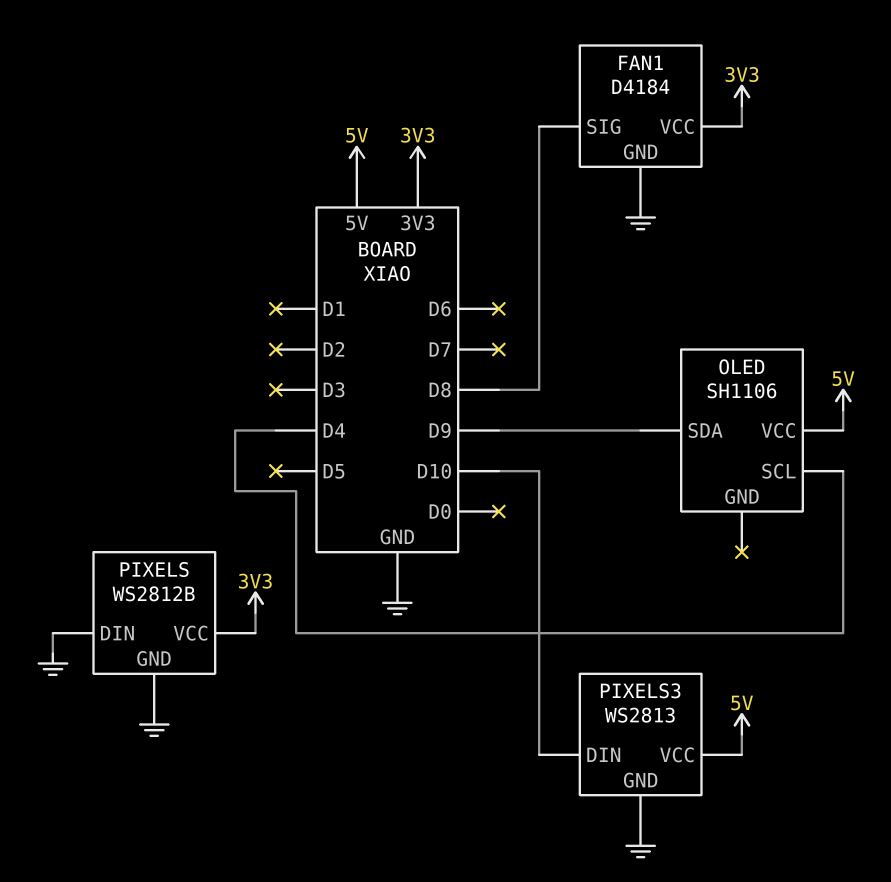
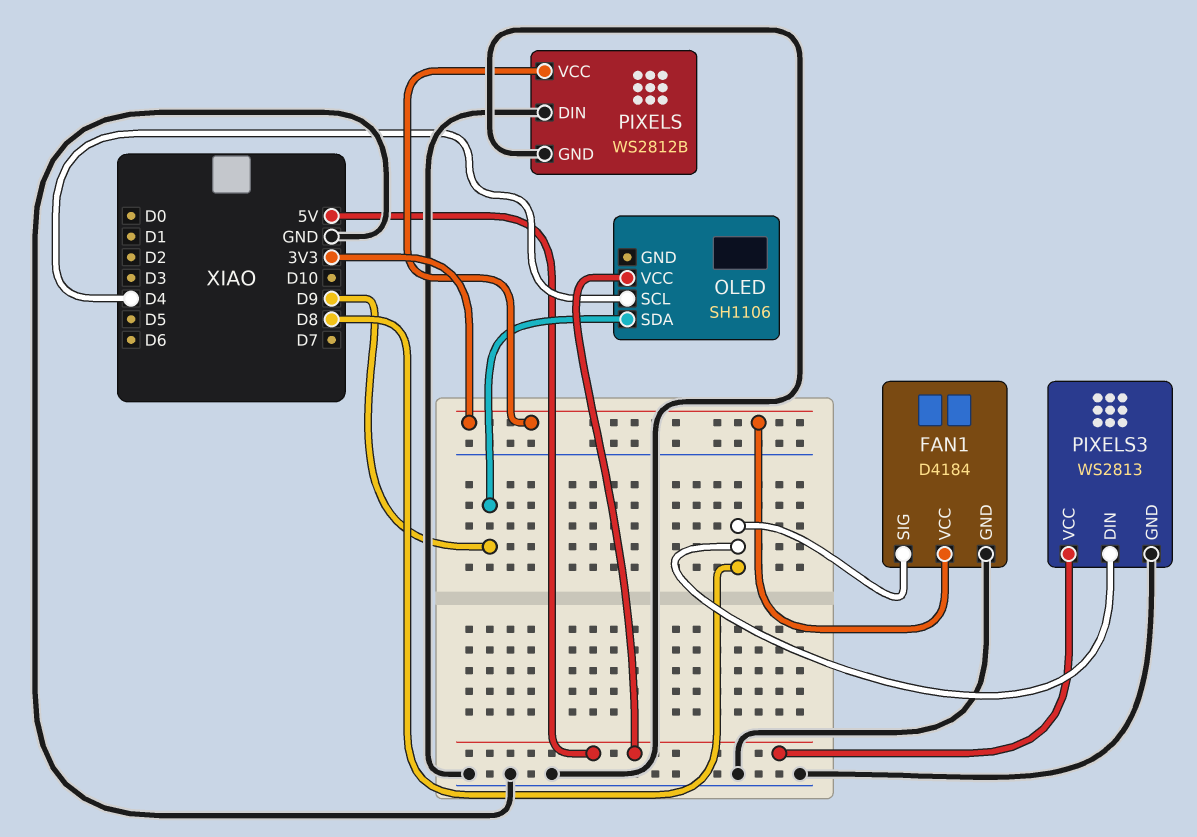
PIXELS3 pin DIN: D10 -> D8

